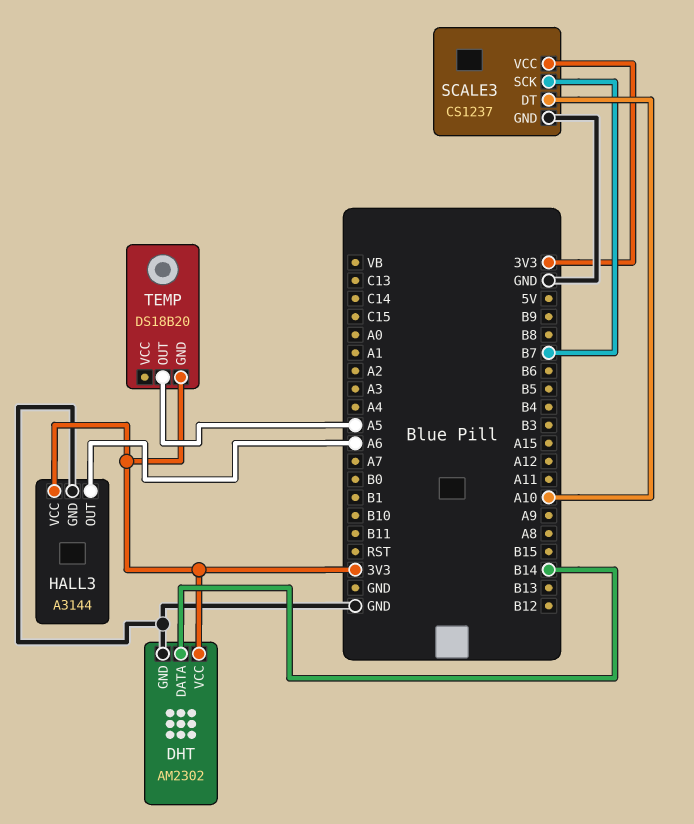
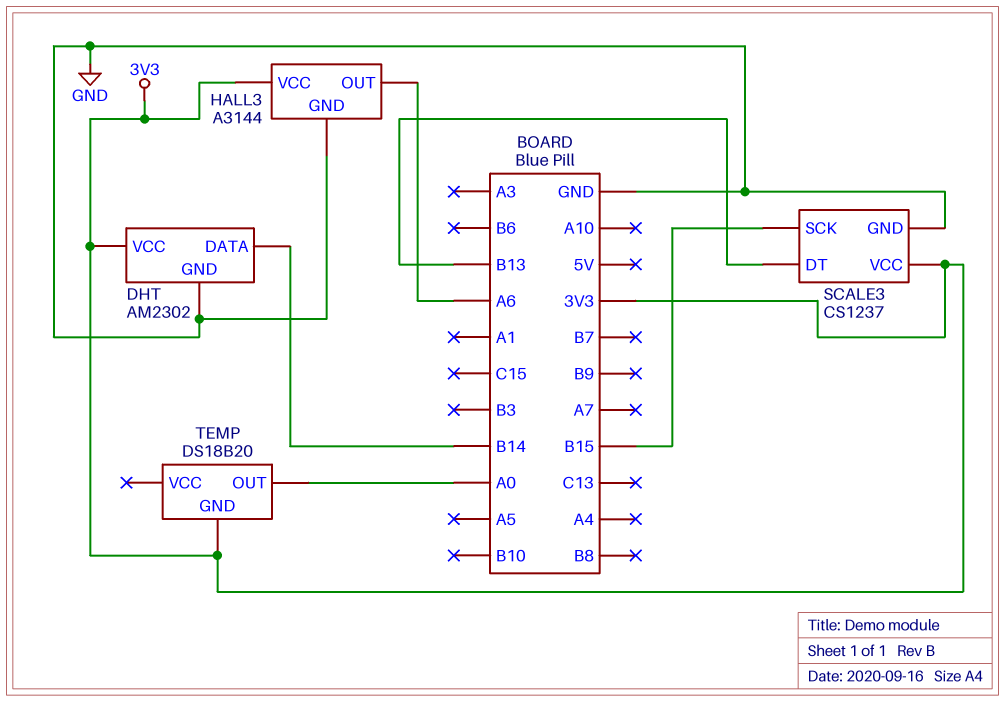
SCALE3 pin DT: A10 -> B13
SCALE3 pin SCK: B7 -> B15
TEMP pin OUT: A5 -> A0

